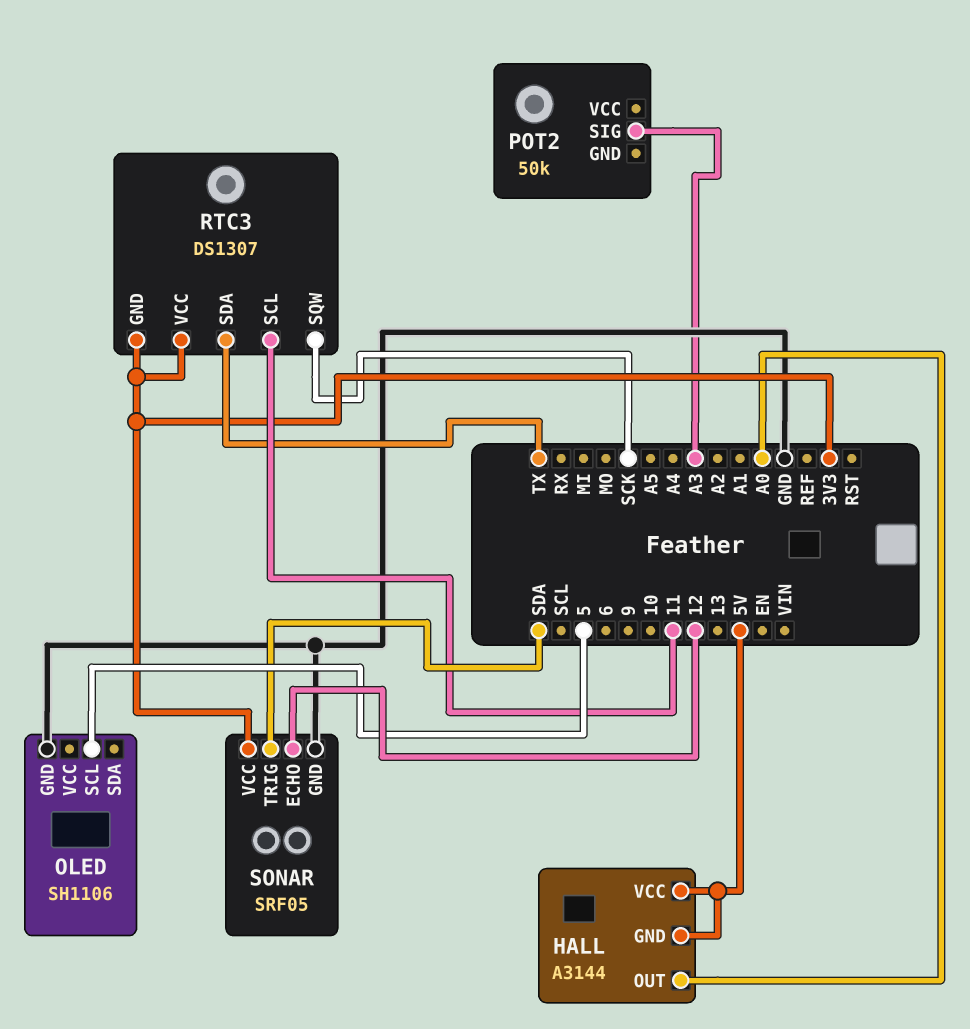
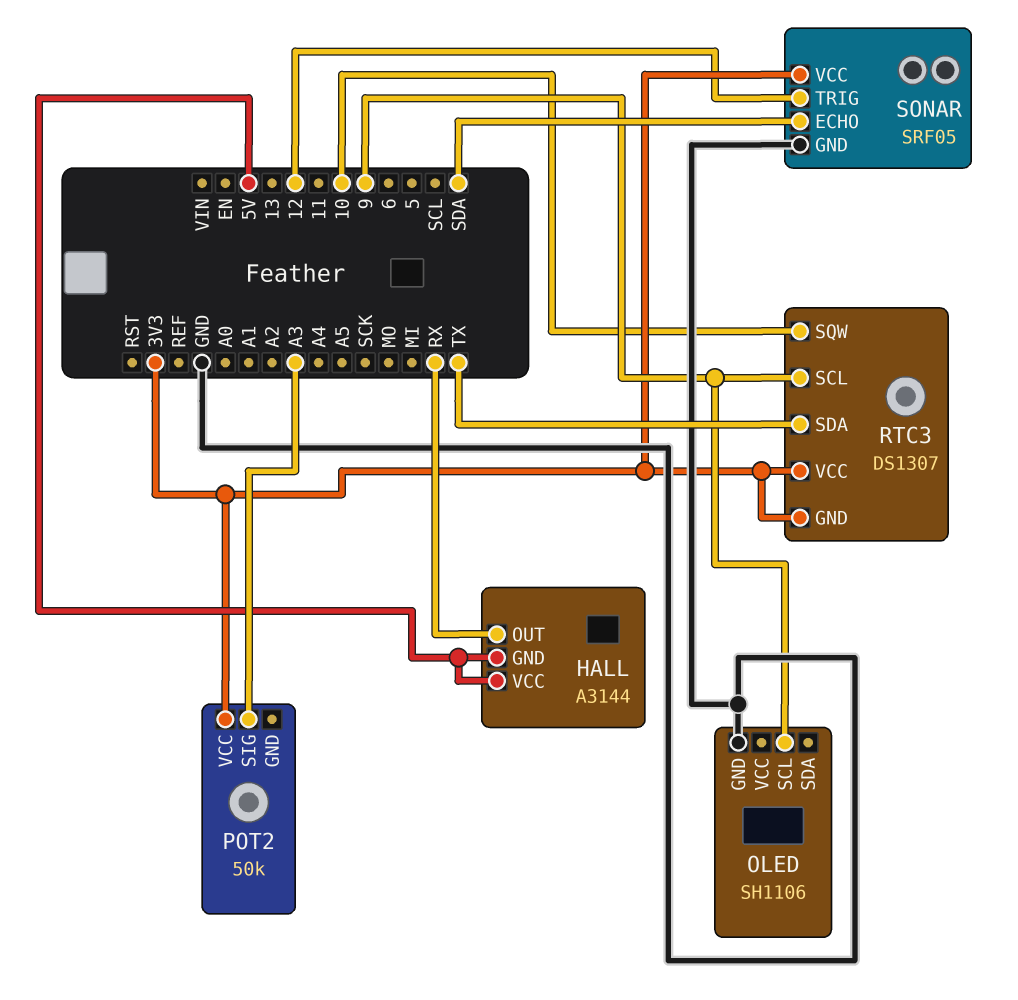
HALL pin OUT: A0 -> RX
OLED pin SCL: 5 -> 9
POT2 pin VCC: none -> 3V3
RTC3 pin SCL: 11 -> 9
RTC3 pin SQW: SCK -> 10
SONAR pin ECHO: 12 -> SDA
SONAR pin TRIG: SDA -> 12

